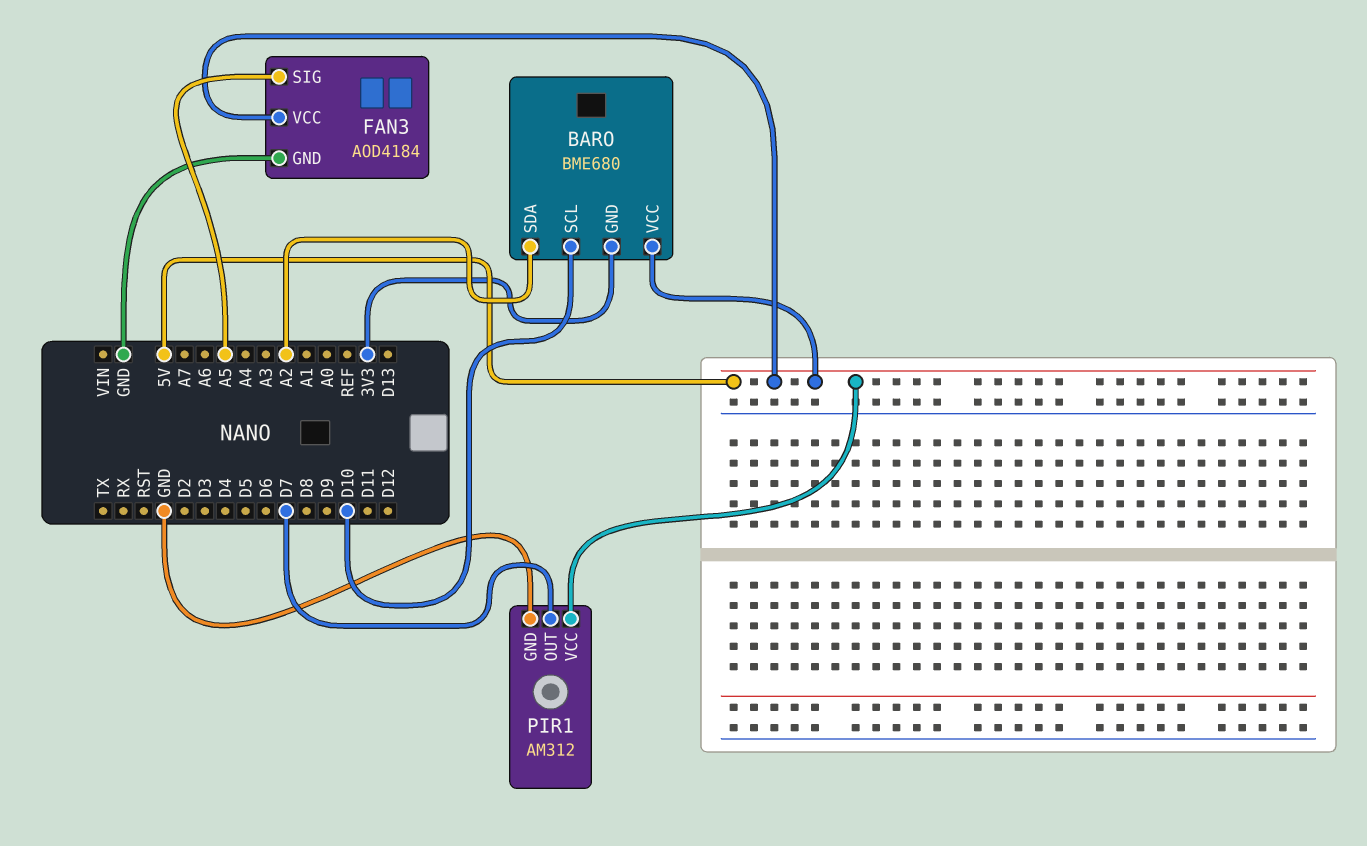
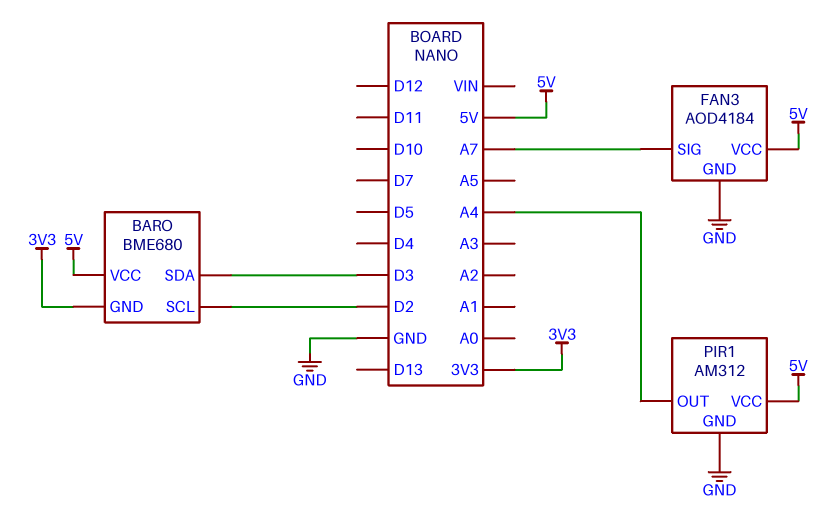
BARO pin SCL: D10 -> D2
BARO pin SDA: A2 -> D3
FAN3 pin SIG: A5 -> A7
PIR1 pin OUT: D7 -> A4

